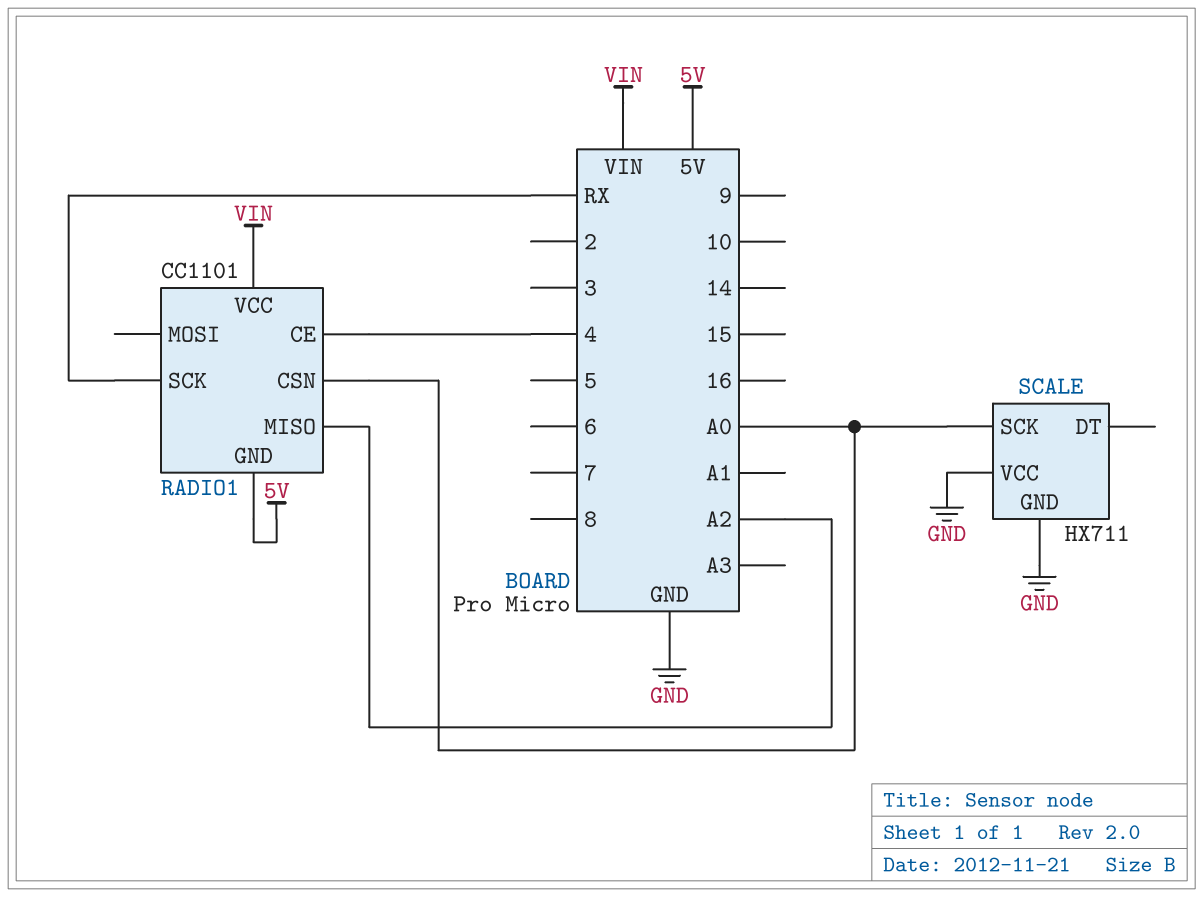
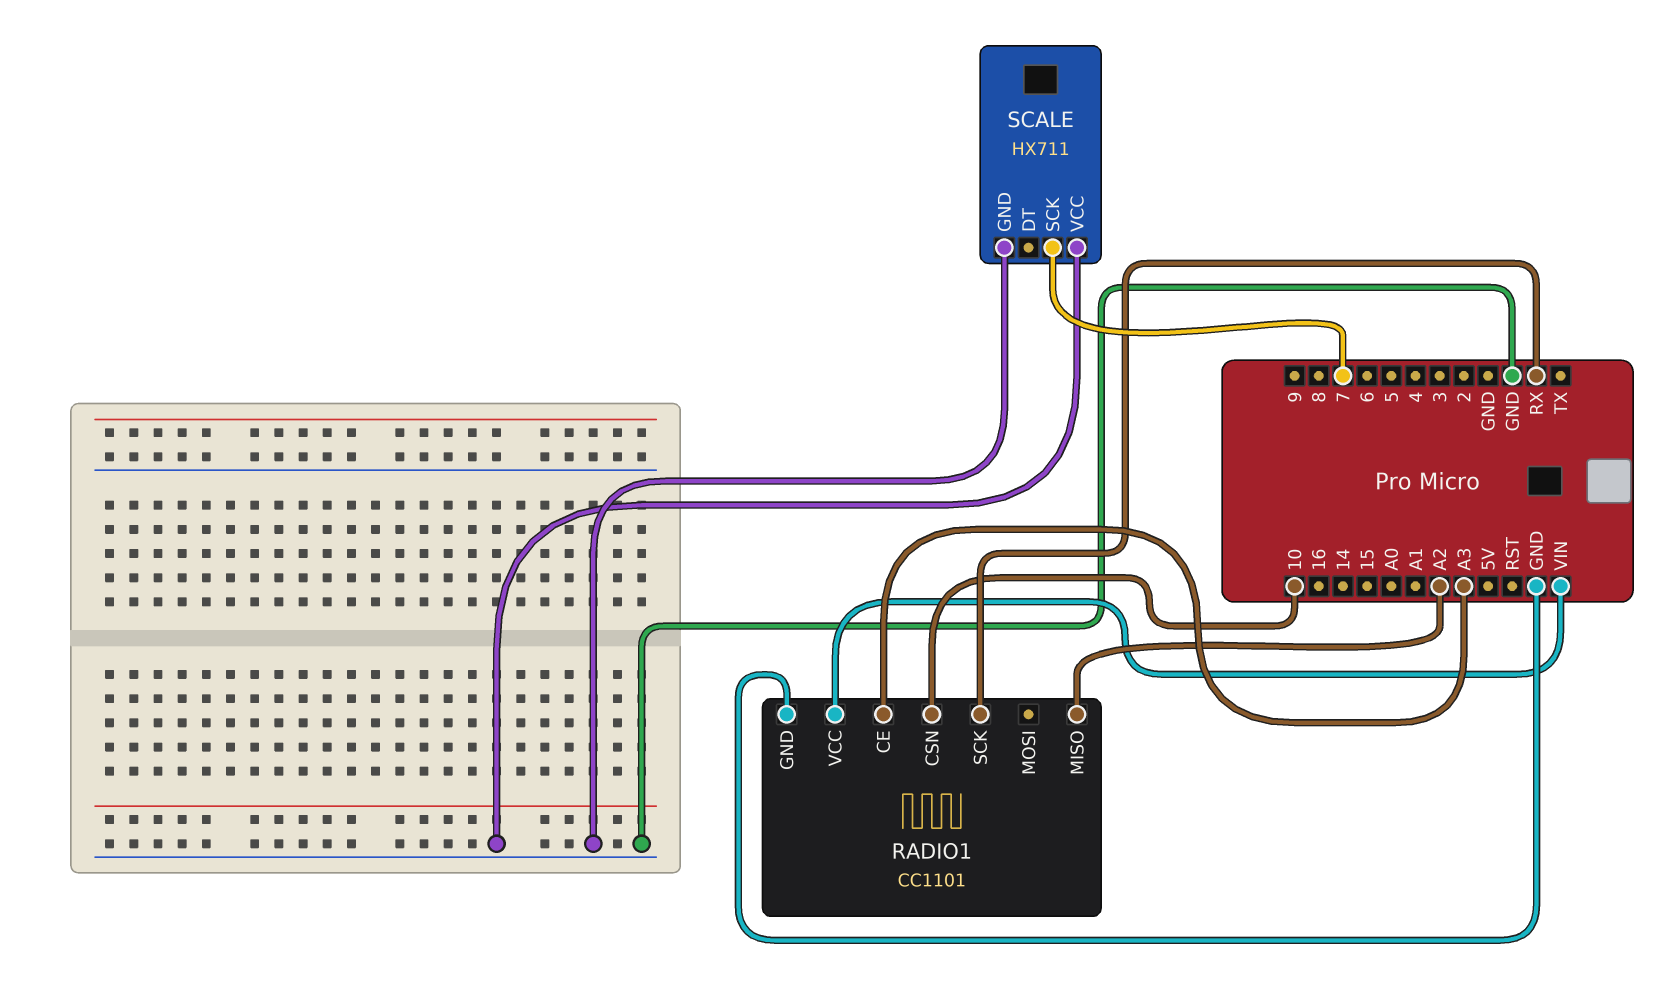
RADIO1 pin CE: 4 -> A3
RADIO1 pin CSN: A0 -> 10
RADIO1 pin GND: 5V -> GND
SCALE pin SCK: A0 -> 7

